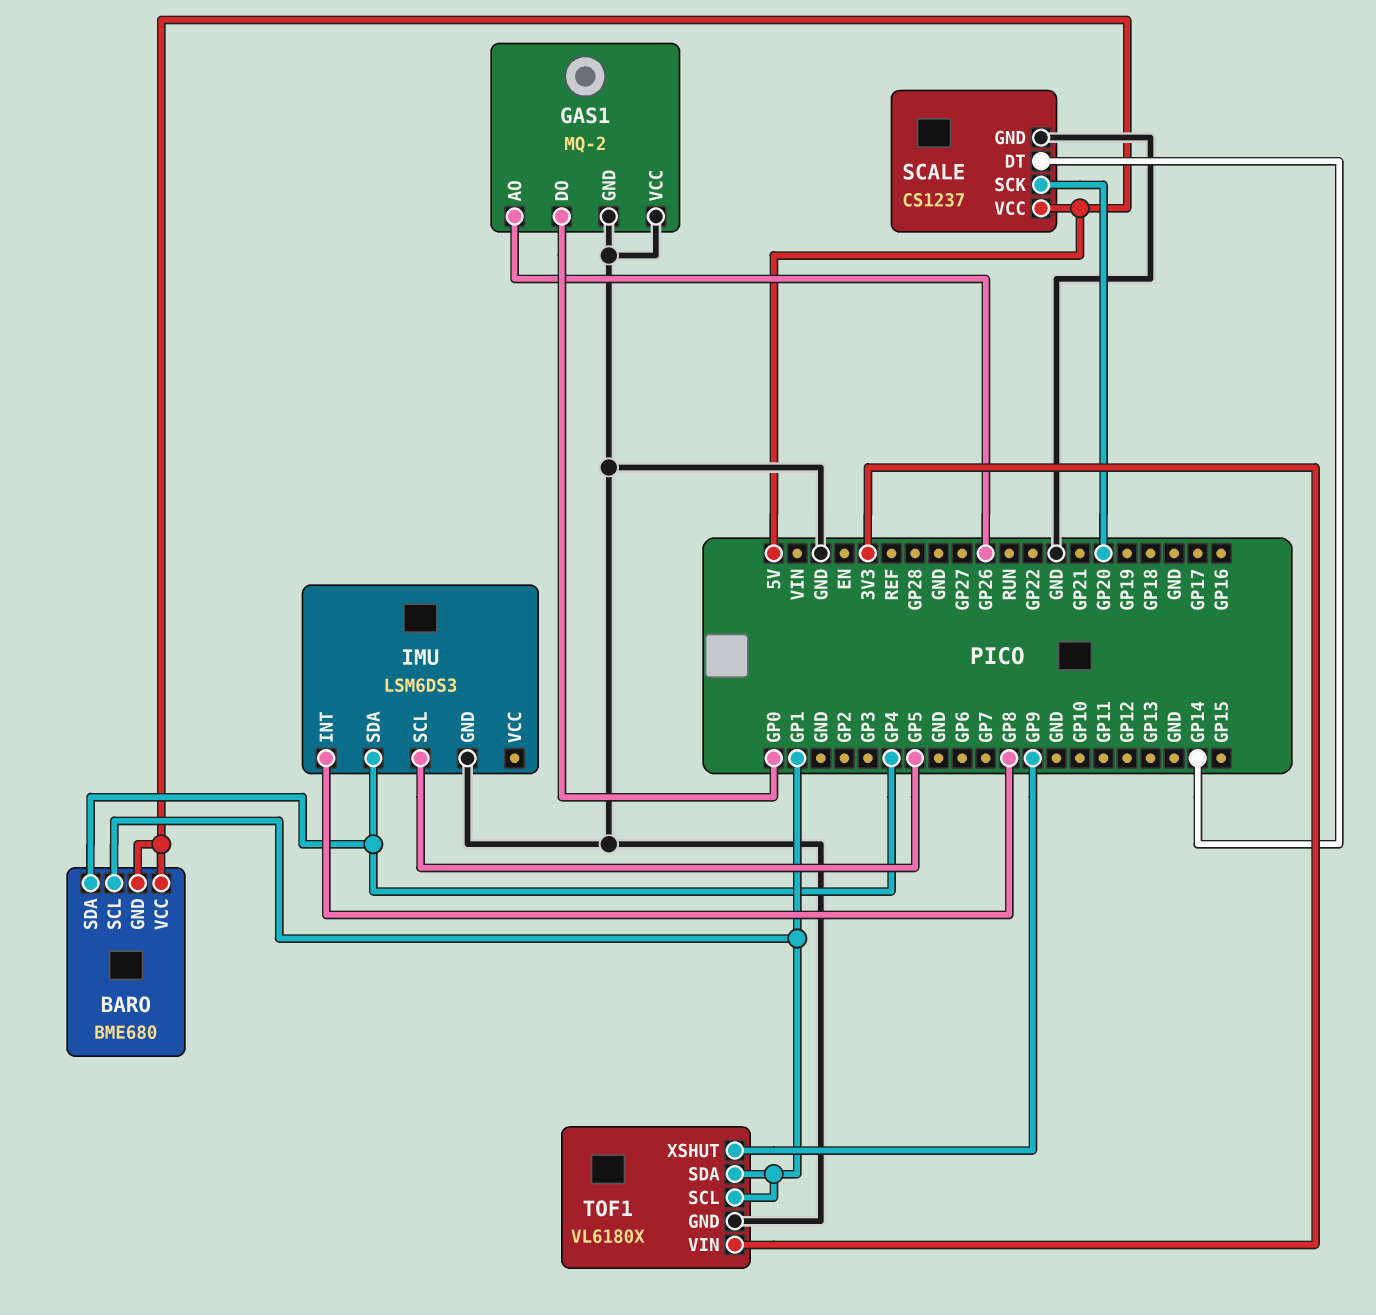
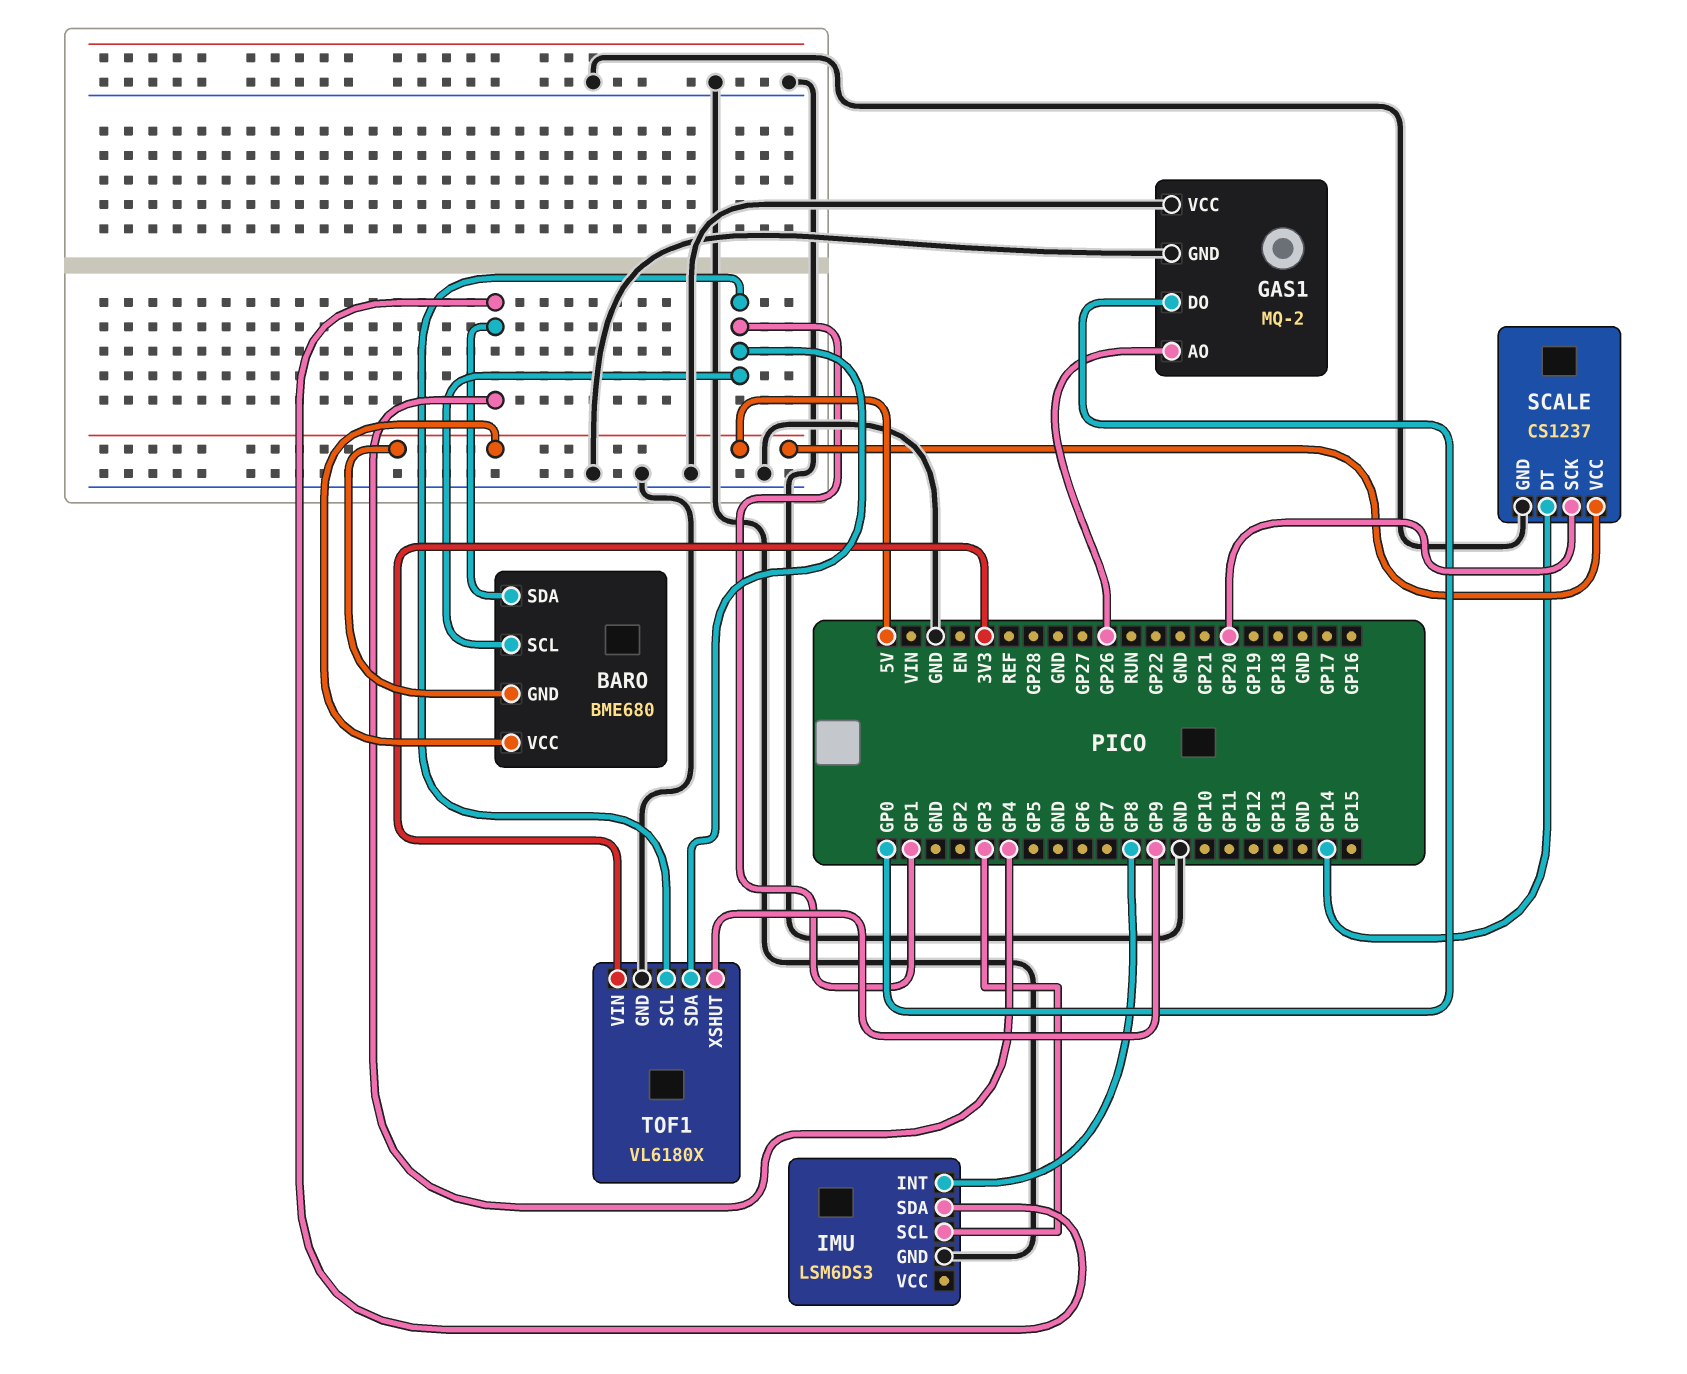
IMU pin SCL: GP5 -> GP3

